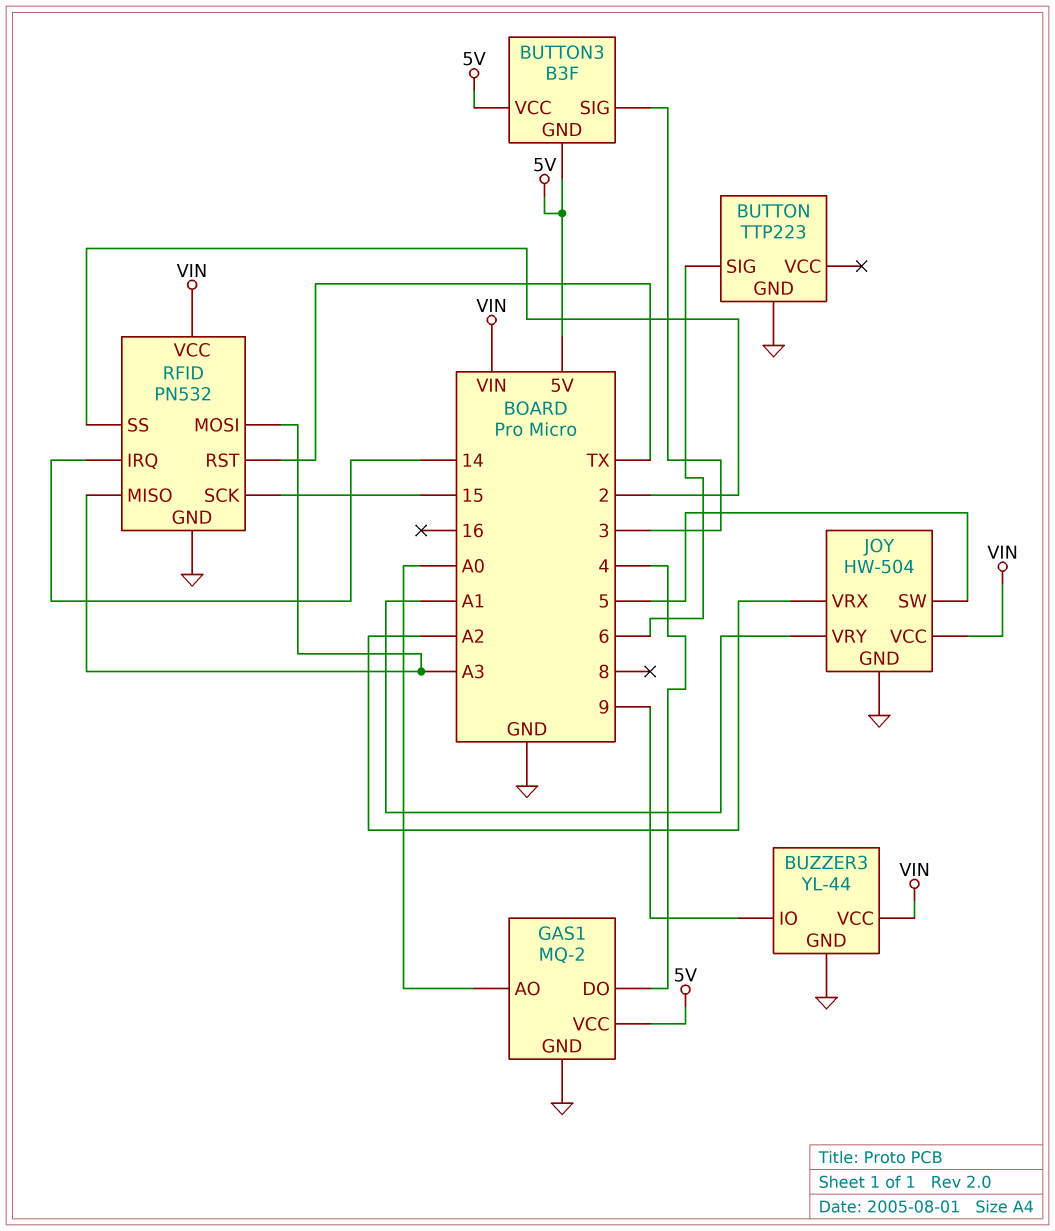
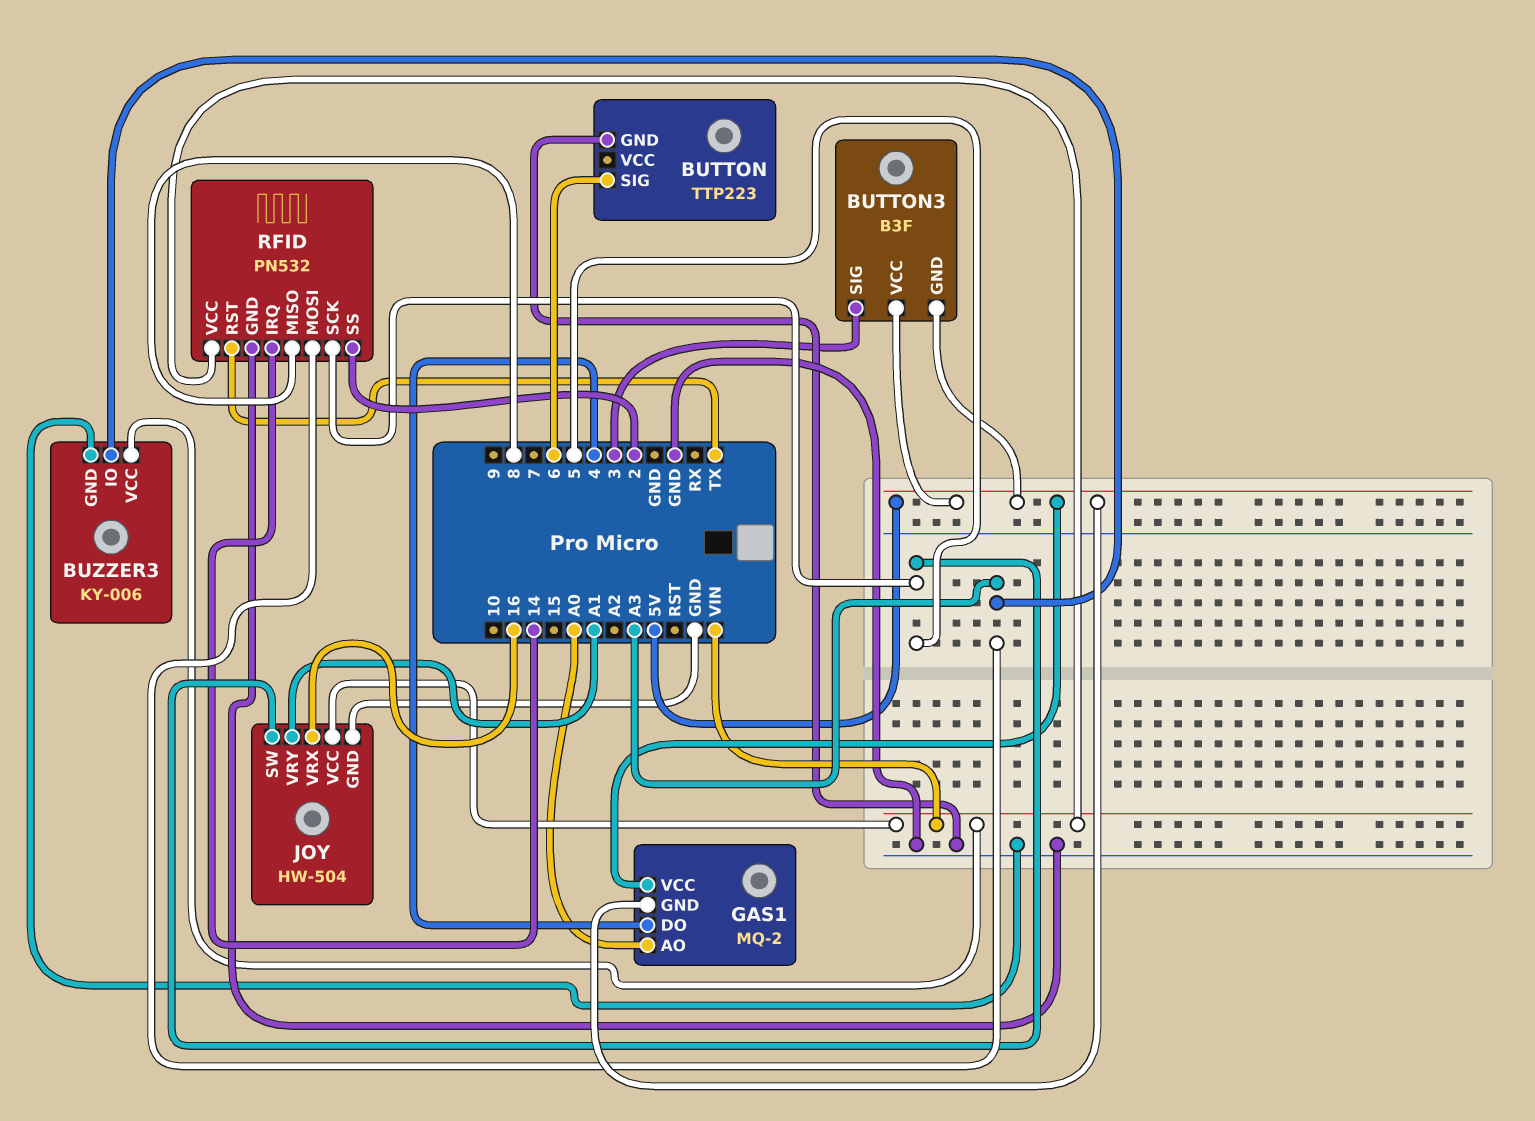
BUZZER3: YL-44 -> KY-006
BUZZER3 pin IO: 9 -> A3
GAS1 pin GND: GND -> 5V
JOY pin VRX: A2 -> 16
RFID pin MISO: A3 -> 8
RFID pin SCK: 15 -> 5

